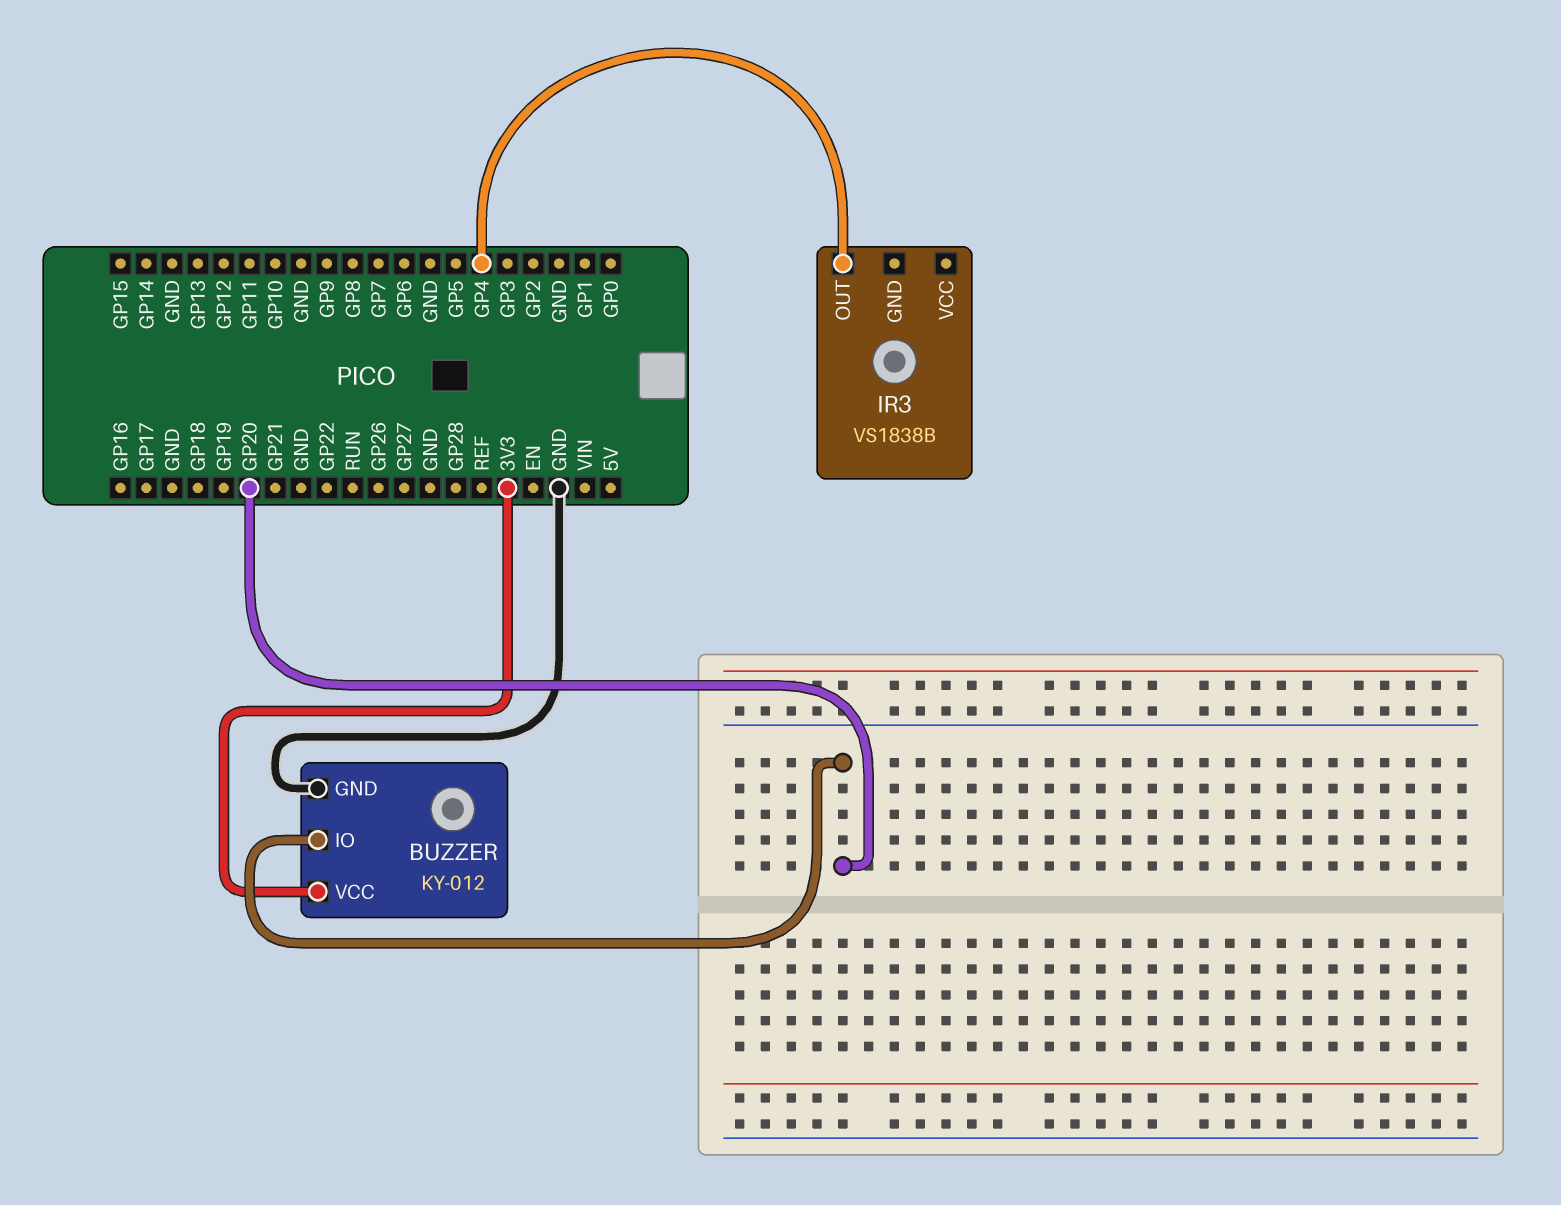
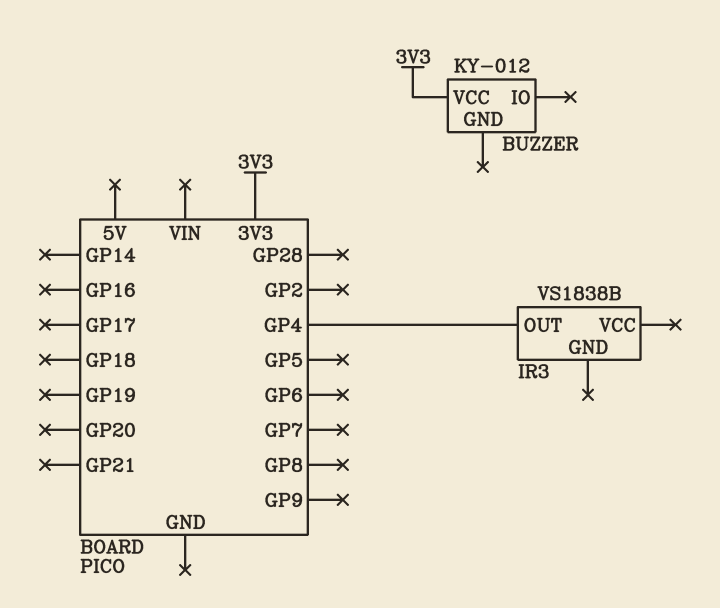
BUZZER pin GND: GND -> none
BUZZER pin IO: GP20 -> none

